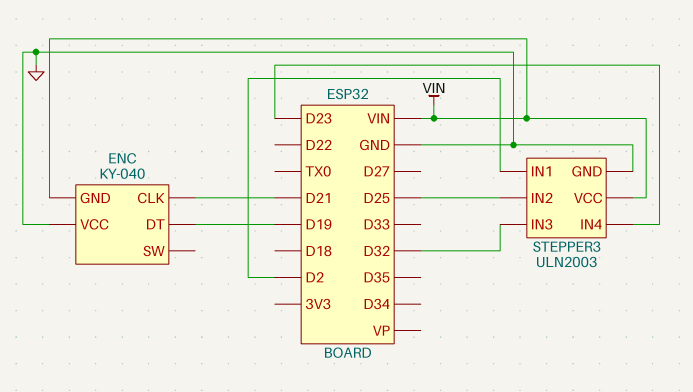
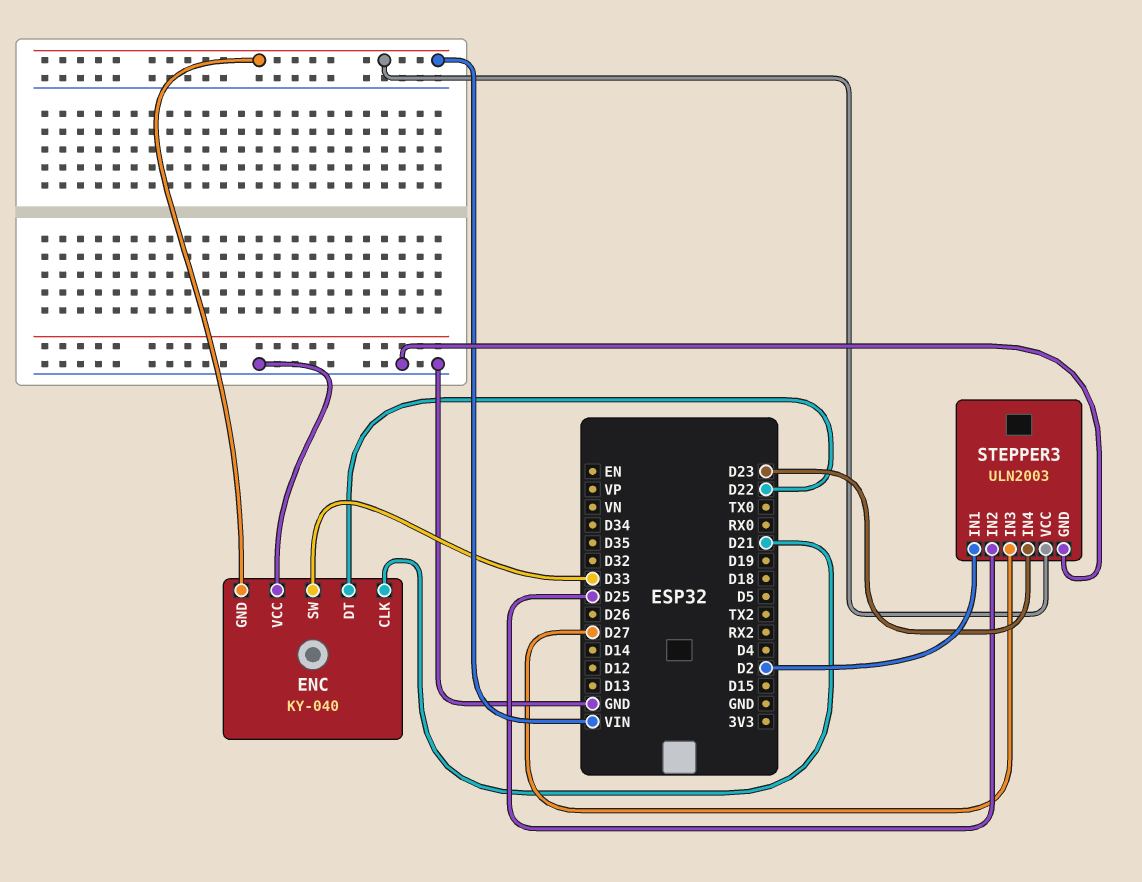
ENC pin DT: D19 -> D22
ENC pin SW: none -> D33
STEPPER3 pin IN3: D32 -> D27

